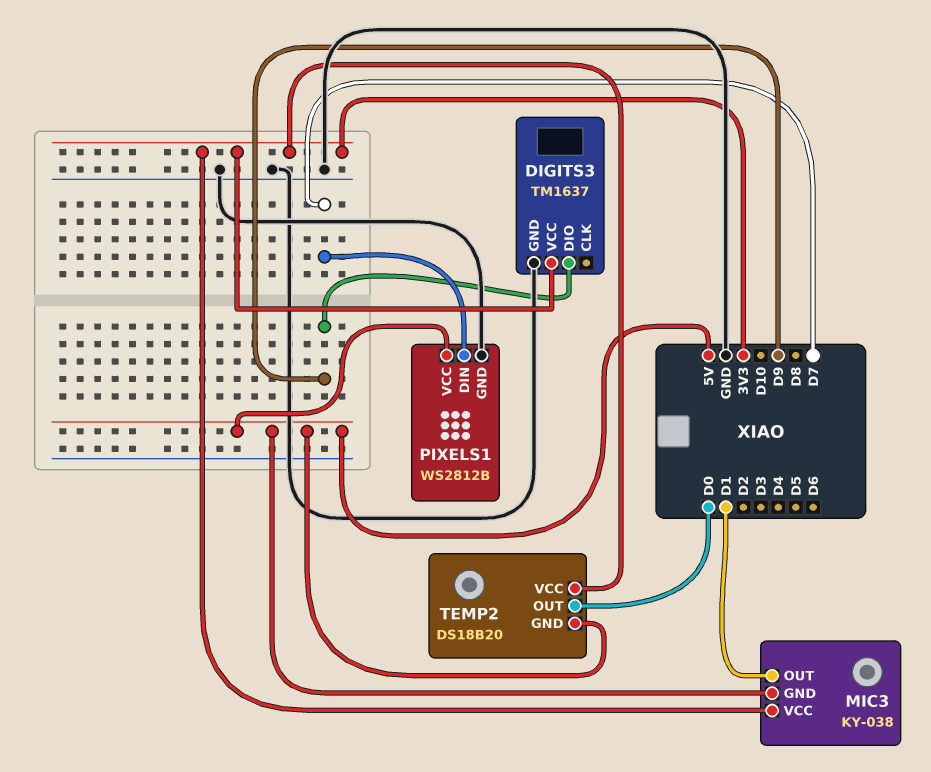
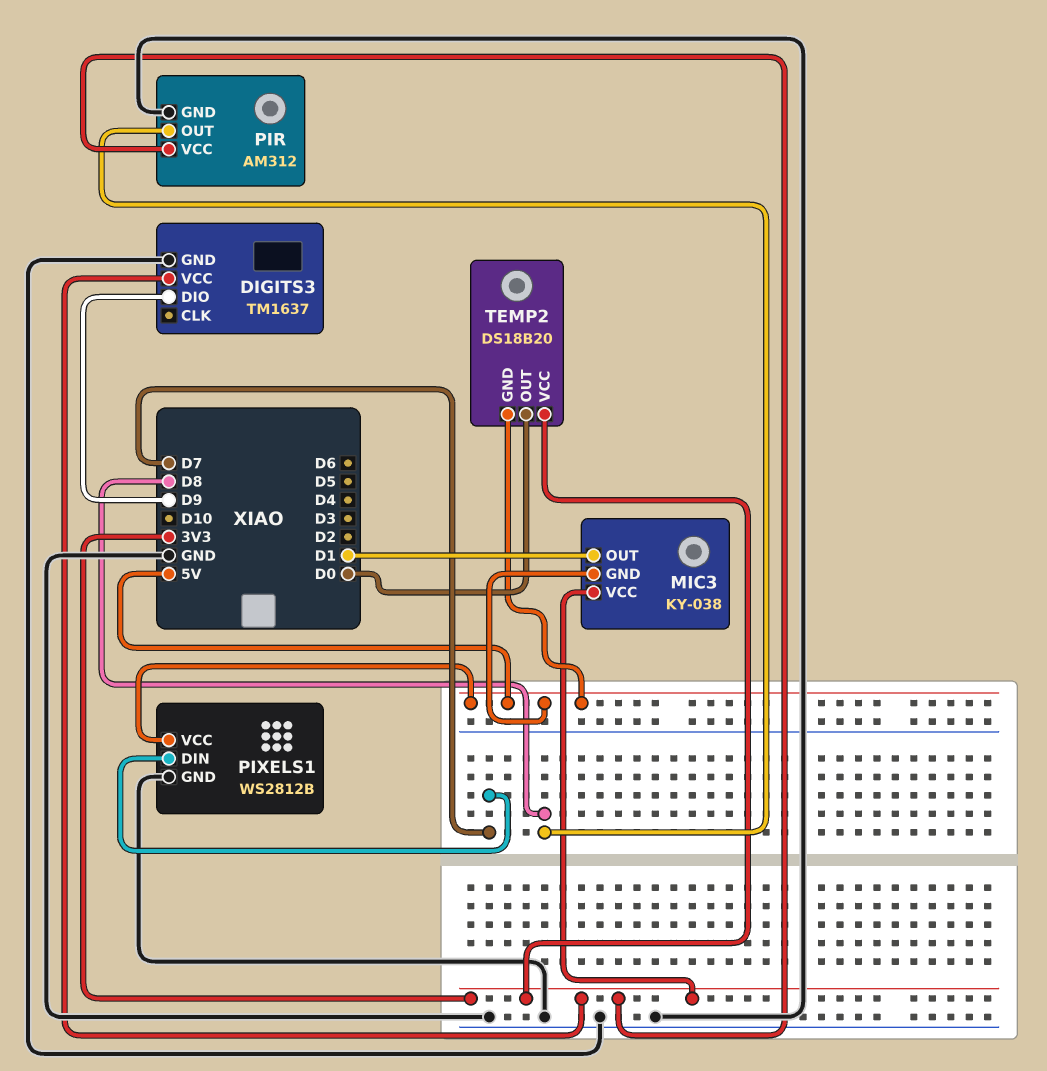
PIR: none -> AM312
PIR pin GND: none -> GND
PIR pin OUT: none -> D8
PIR pin VCC: none -> 3V3

